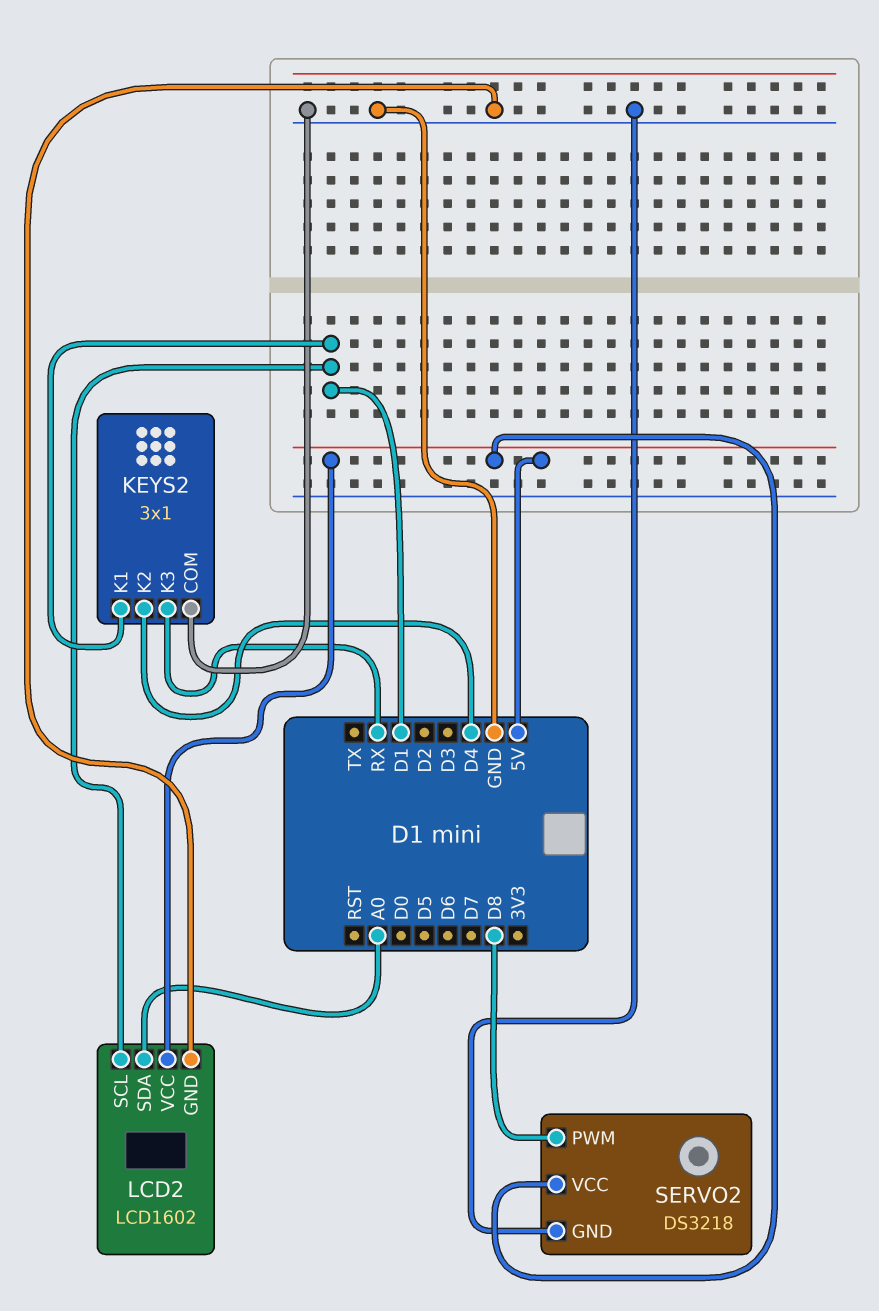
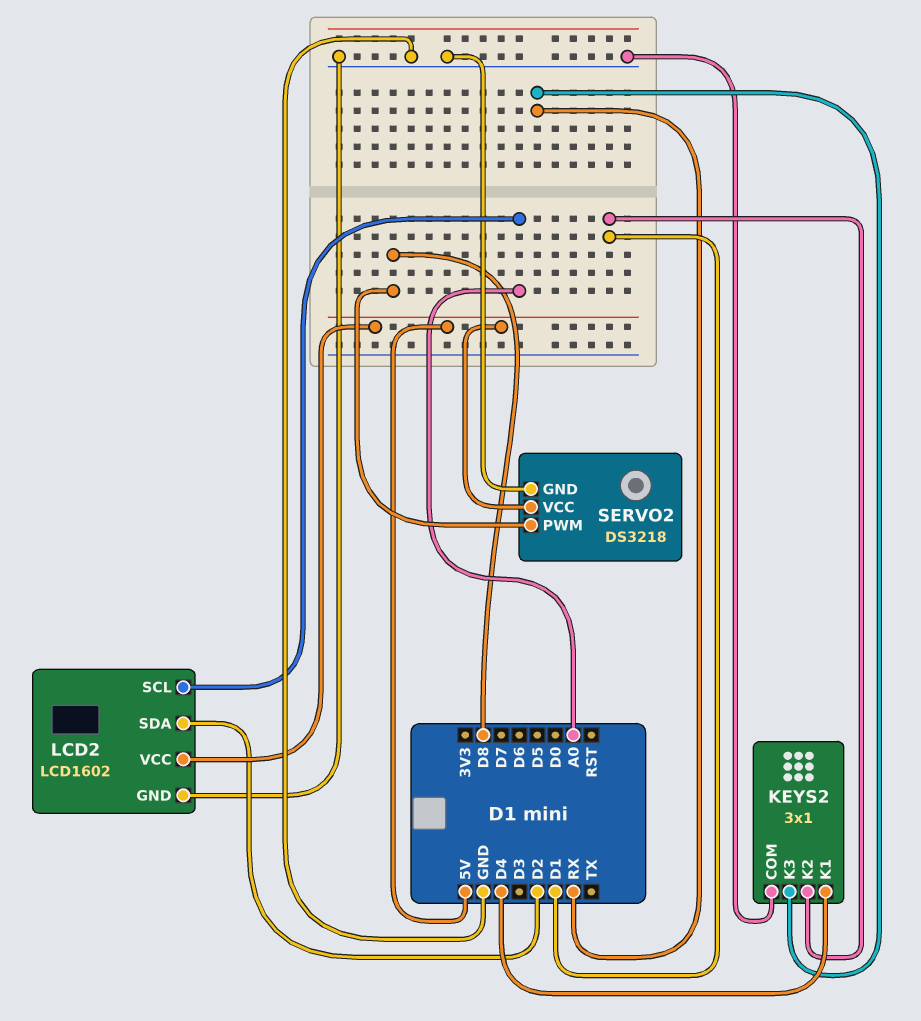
KEYS2 pin K1: D1 -> D4
KEYS2 pin K2: D4 -> D1
LCD2 pin SCL: D1 -> A0
LCD2 pin SDA: A0 -> D2

